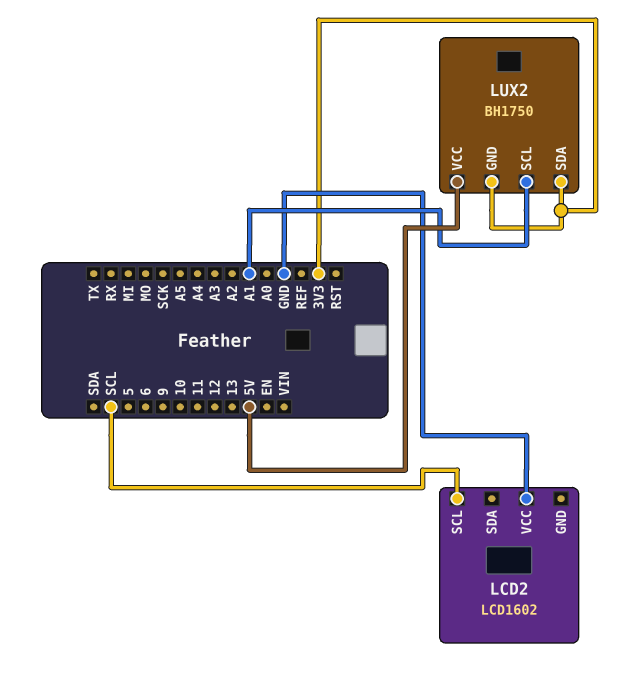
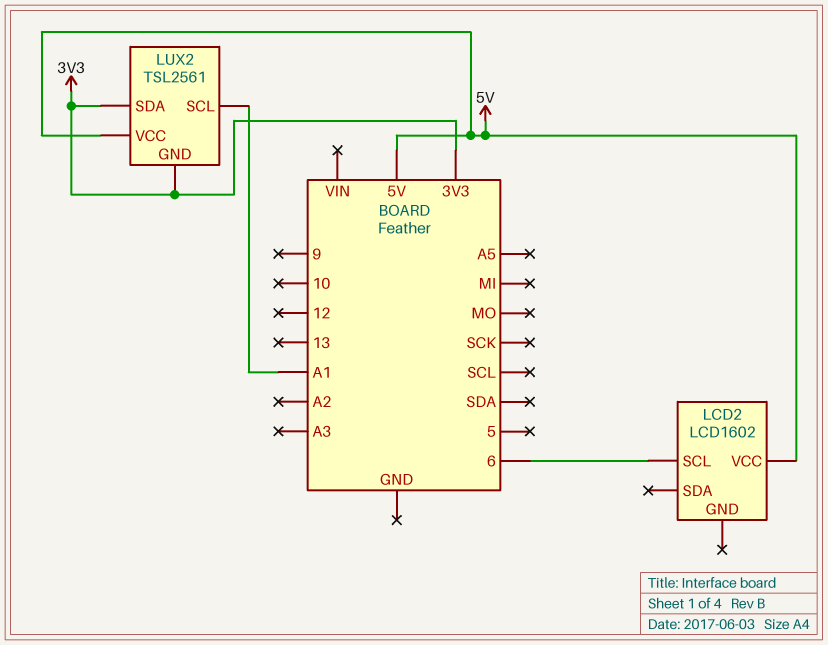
LCD2 pin SCL: SCL -> 6
LCD2 pin VCC: GND -> 5V
LUX2: BH1750 -> TSL2561

